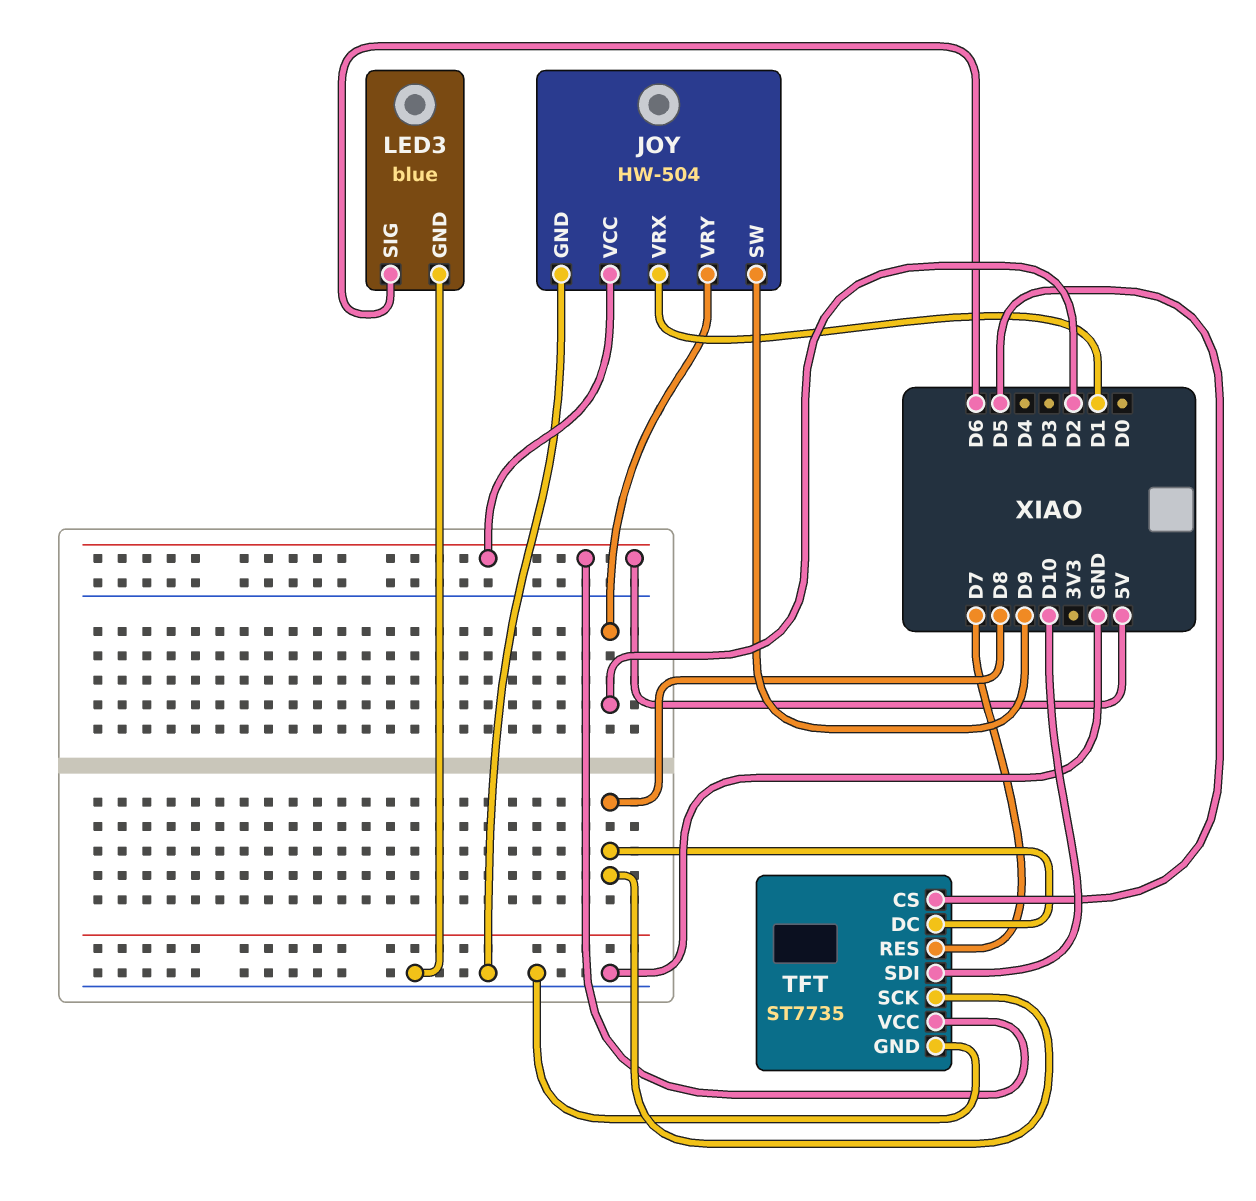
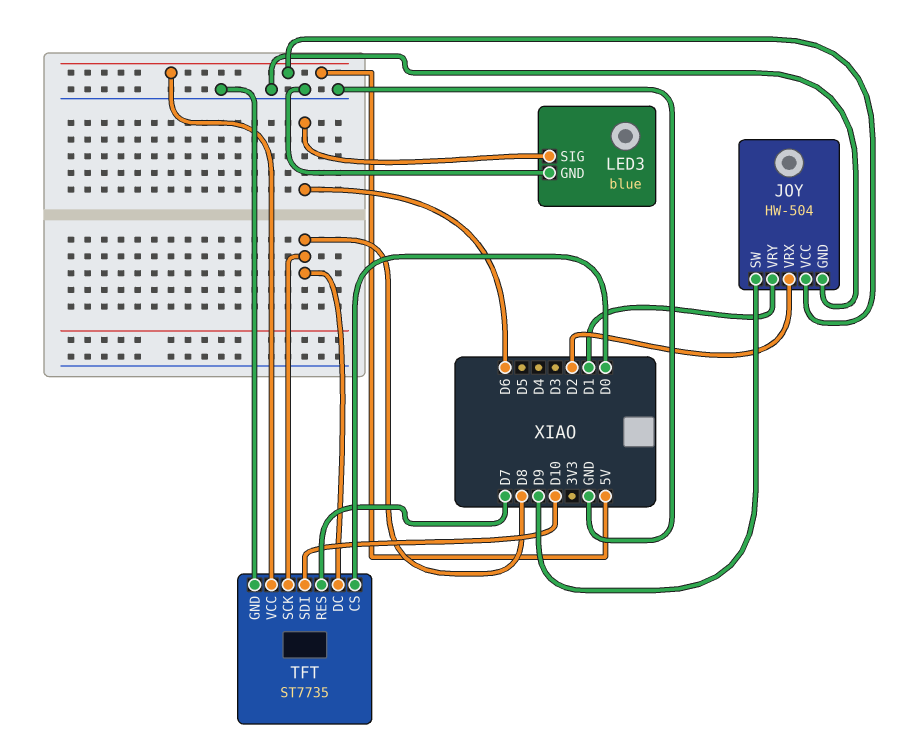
JOY pin VRX: D1 -> D2
JOY pin VRY: D2 -> D1
TFT pin CS: D5 -> D0

